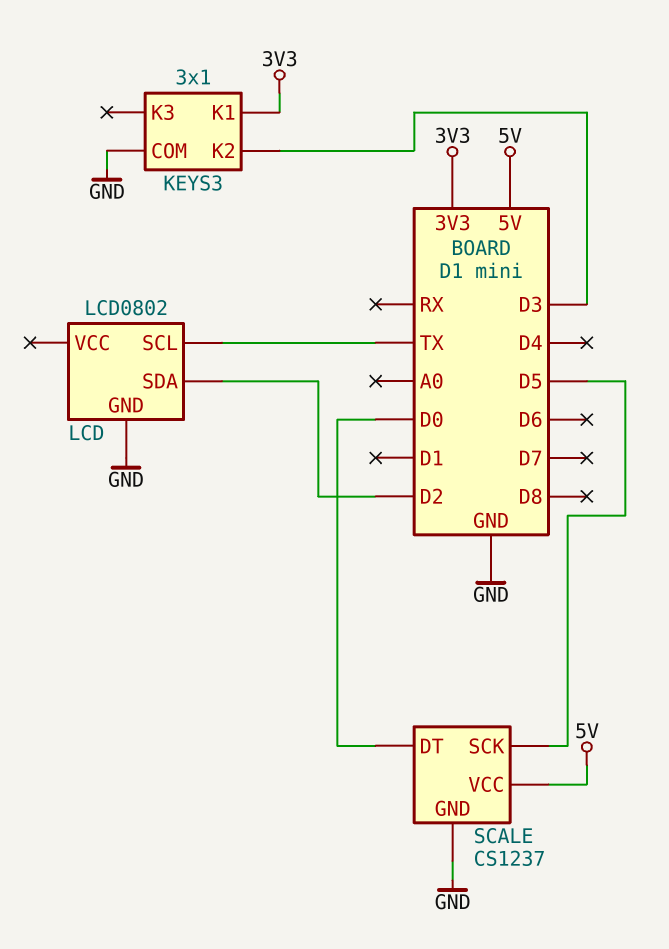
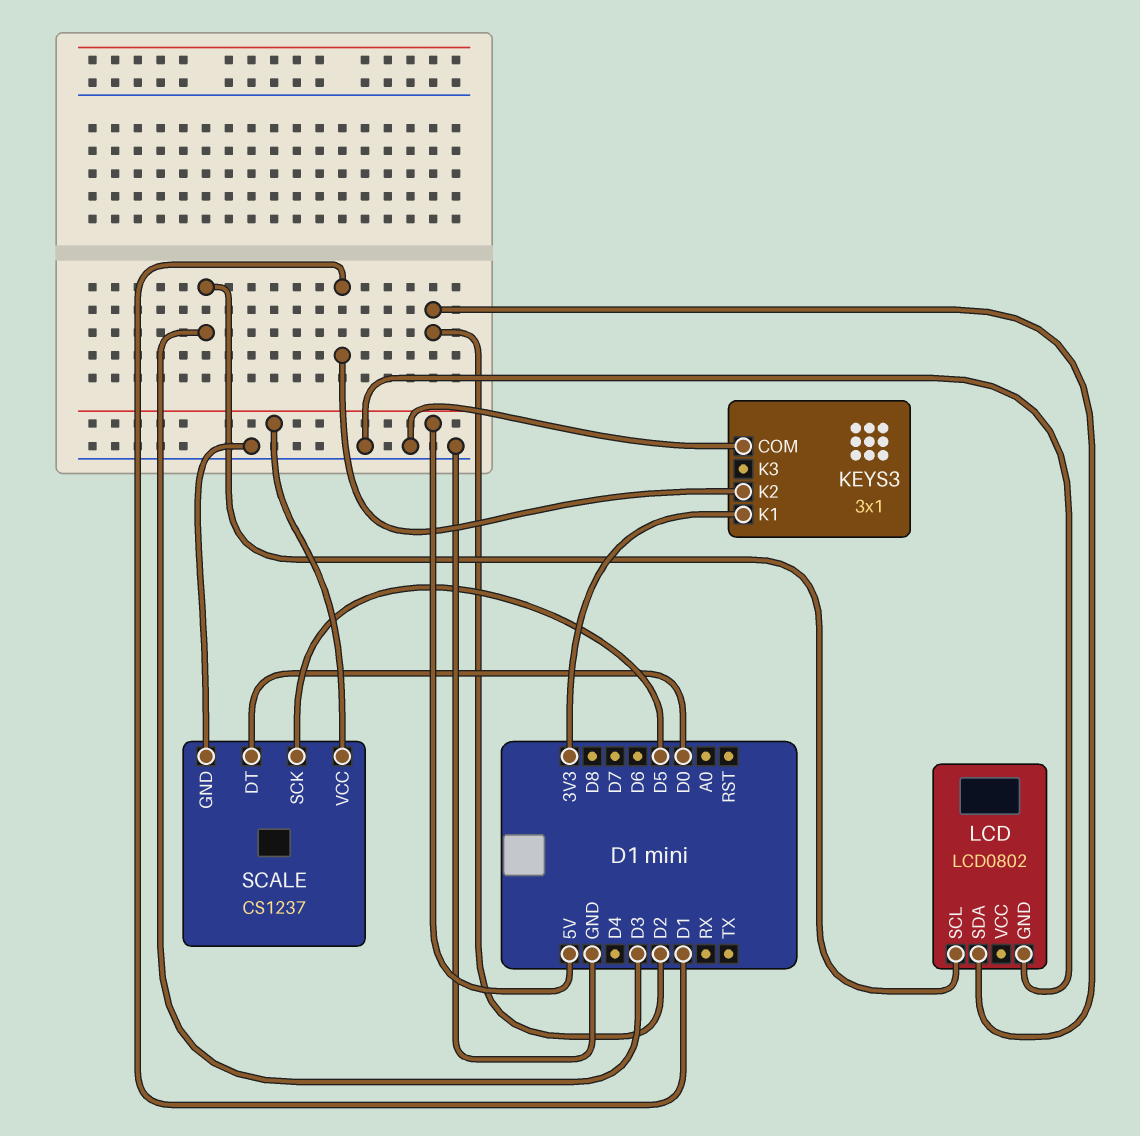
KEYS3 pin K2: D3 -> D1
LCD pin SCL: TX -> D3

